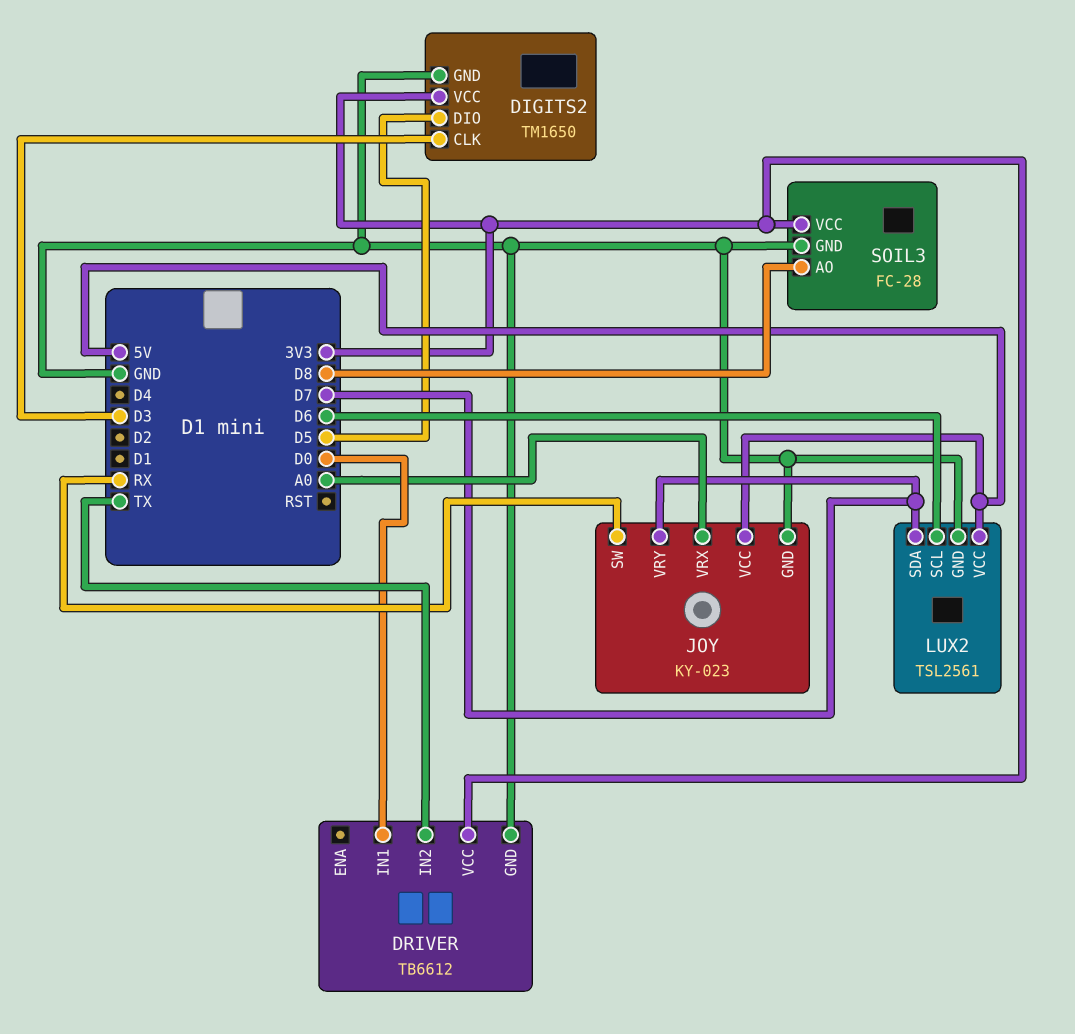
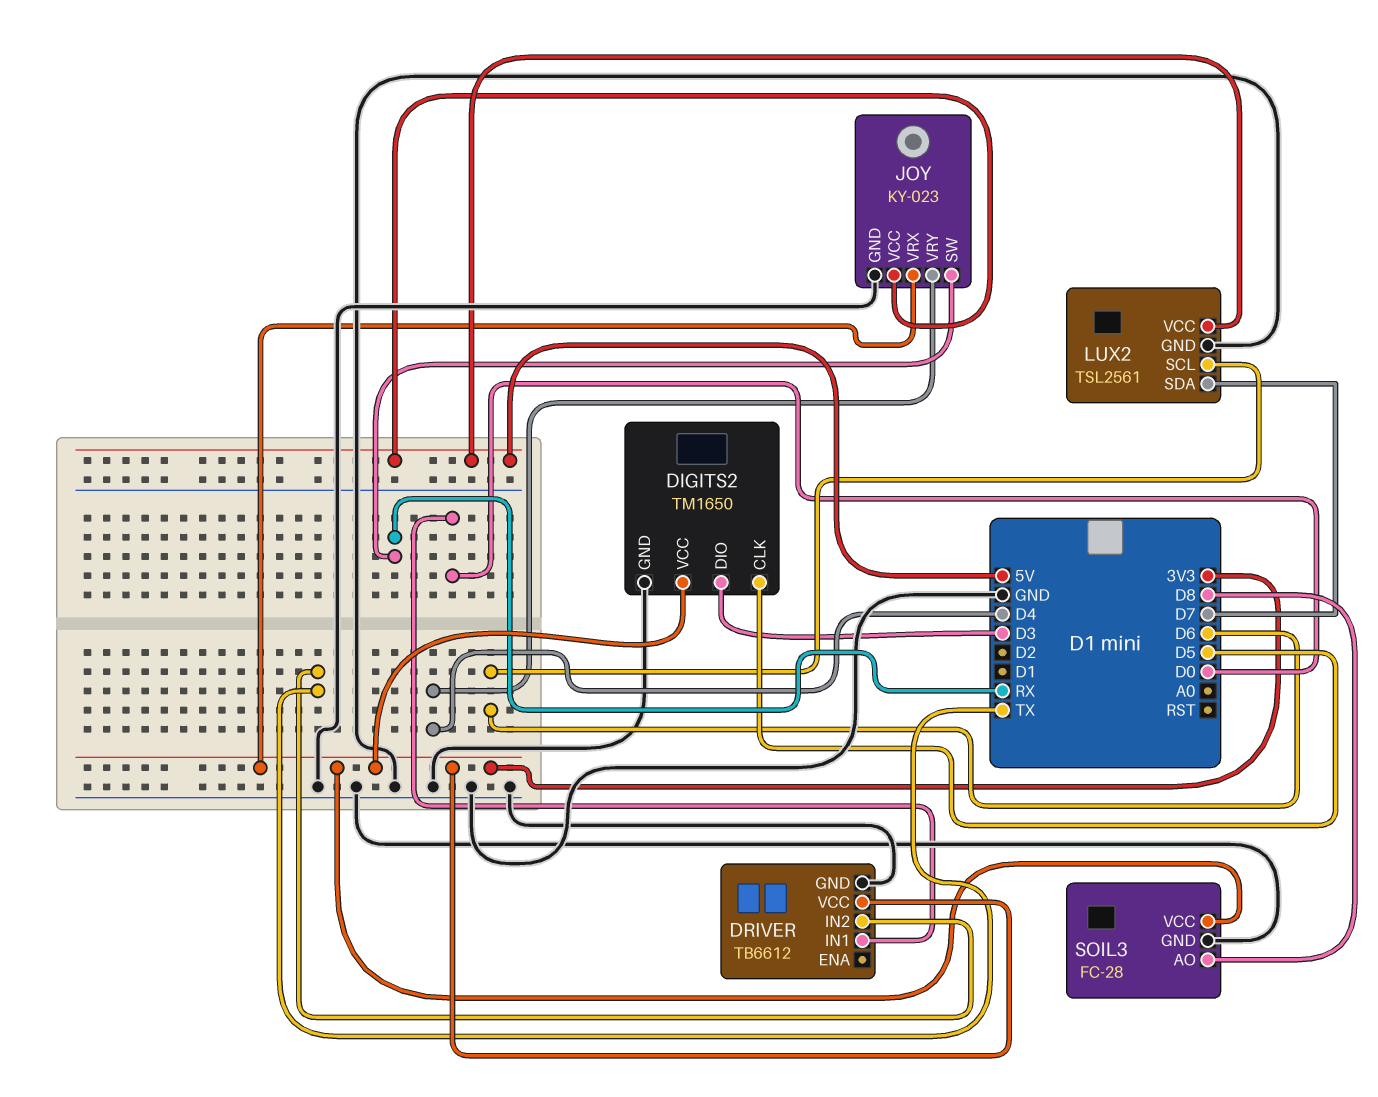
DIGITS2 pin CLK: D3 -> D5
DIGITS2 pin DIO: D5 -> D3
JOY pin VRX: A0 -> 3V3
JOY pin VRY: D7 -> D4

